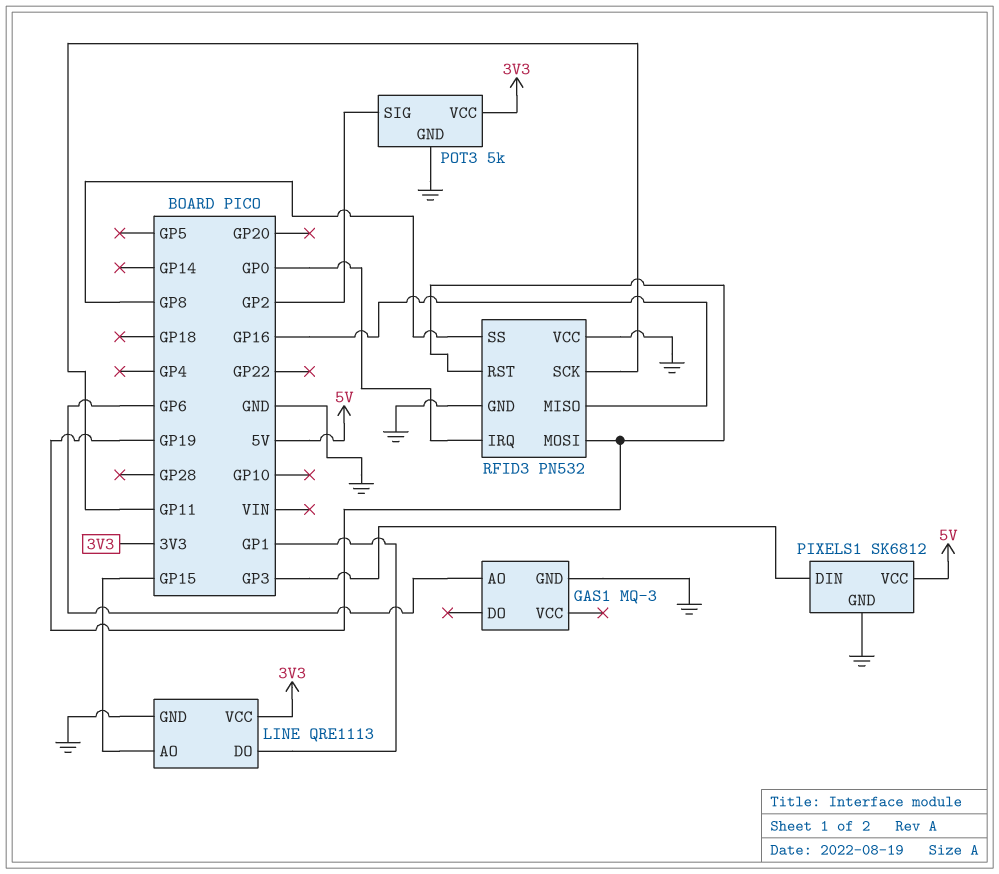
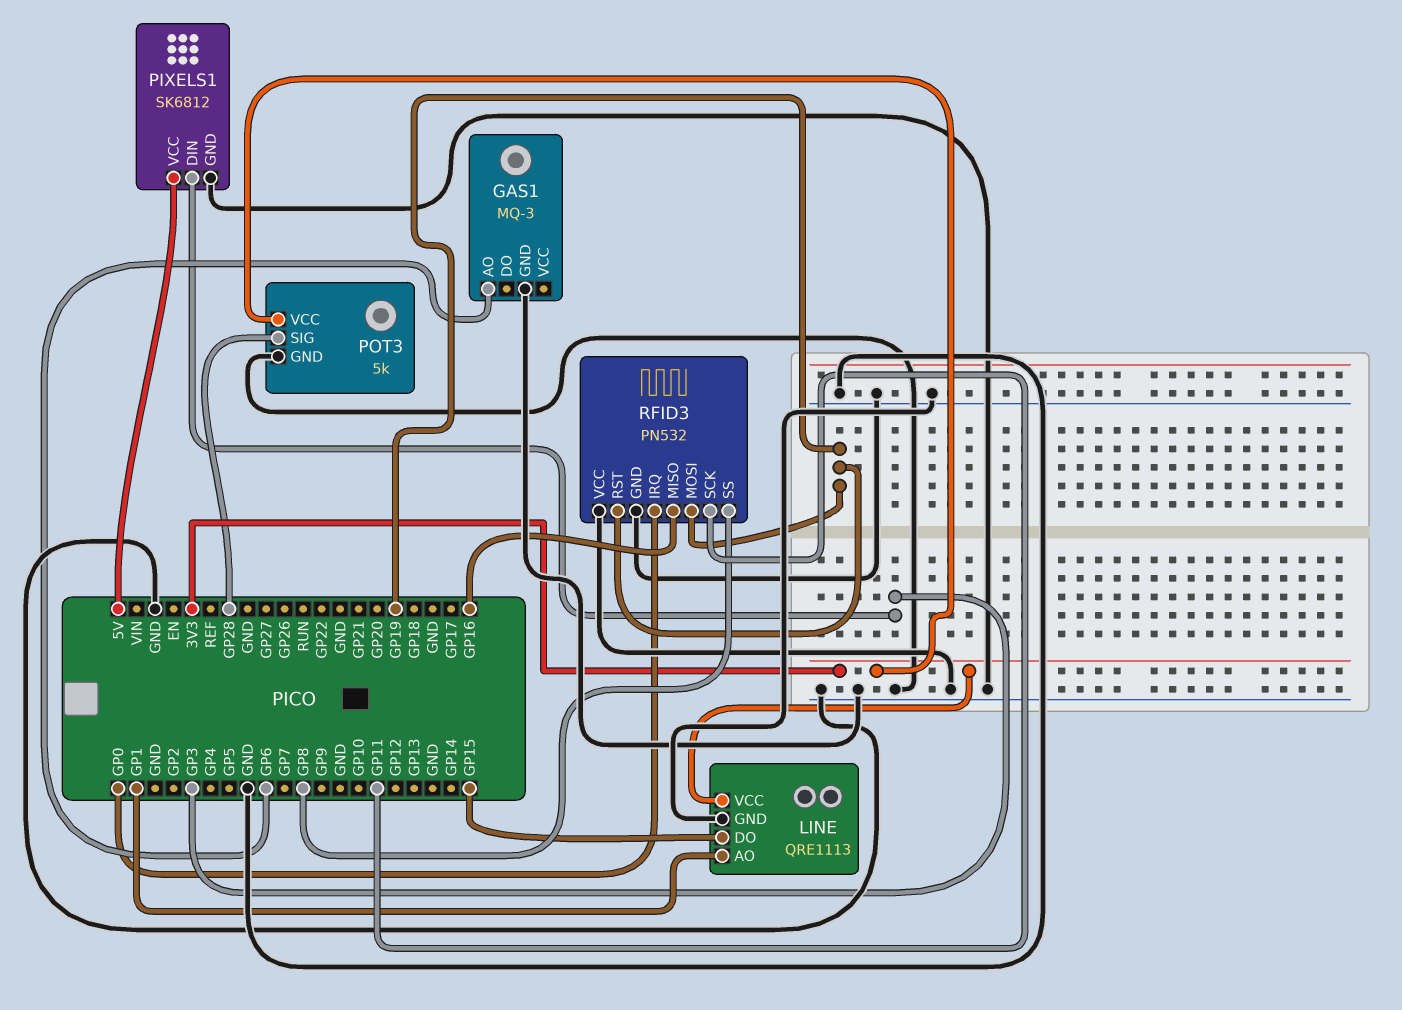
LINE pin AO: GP15 -> GP1
LINE pin DO: GP1 -> GP15
POT3 pin SIG: GP2 -> GP28

